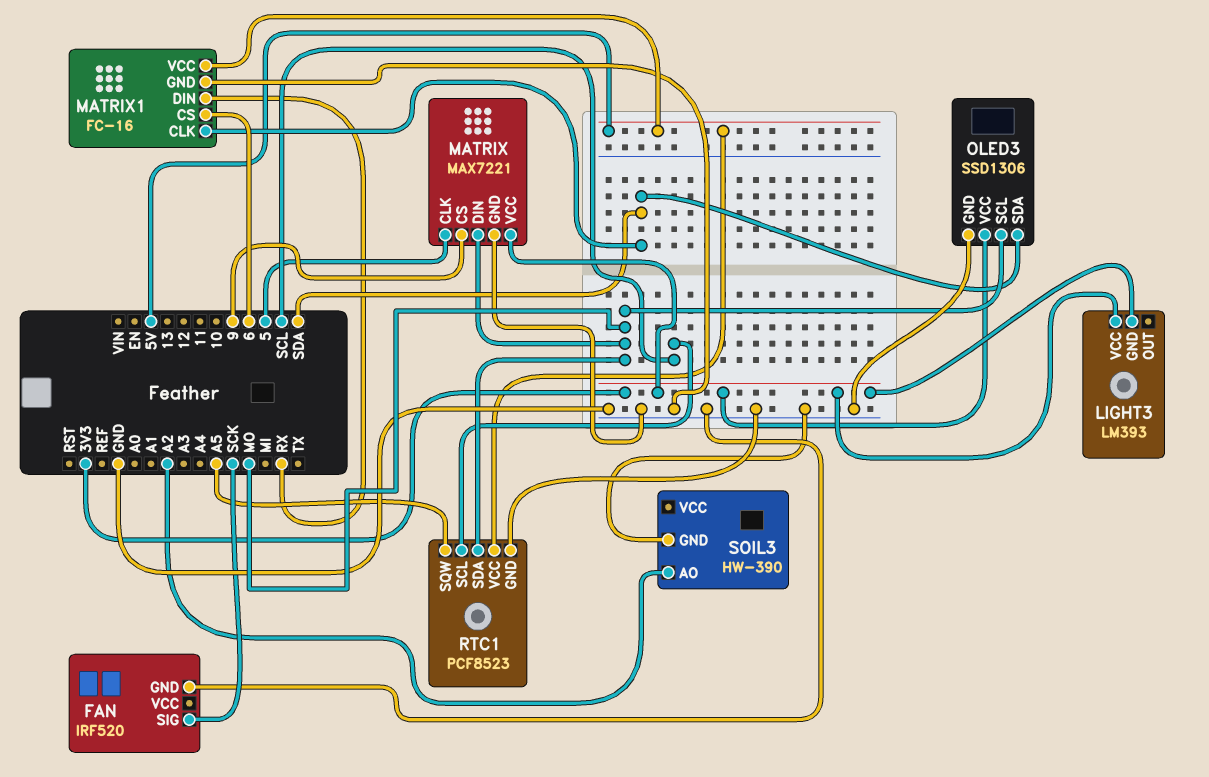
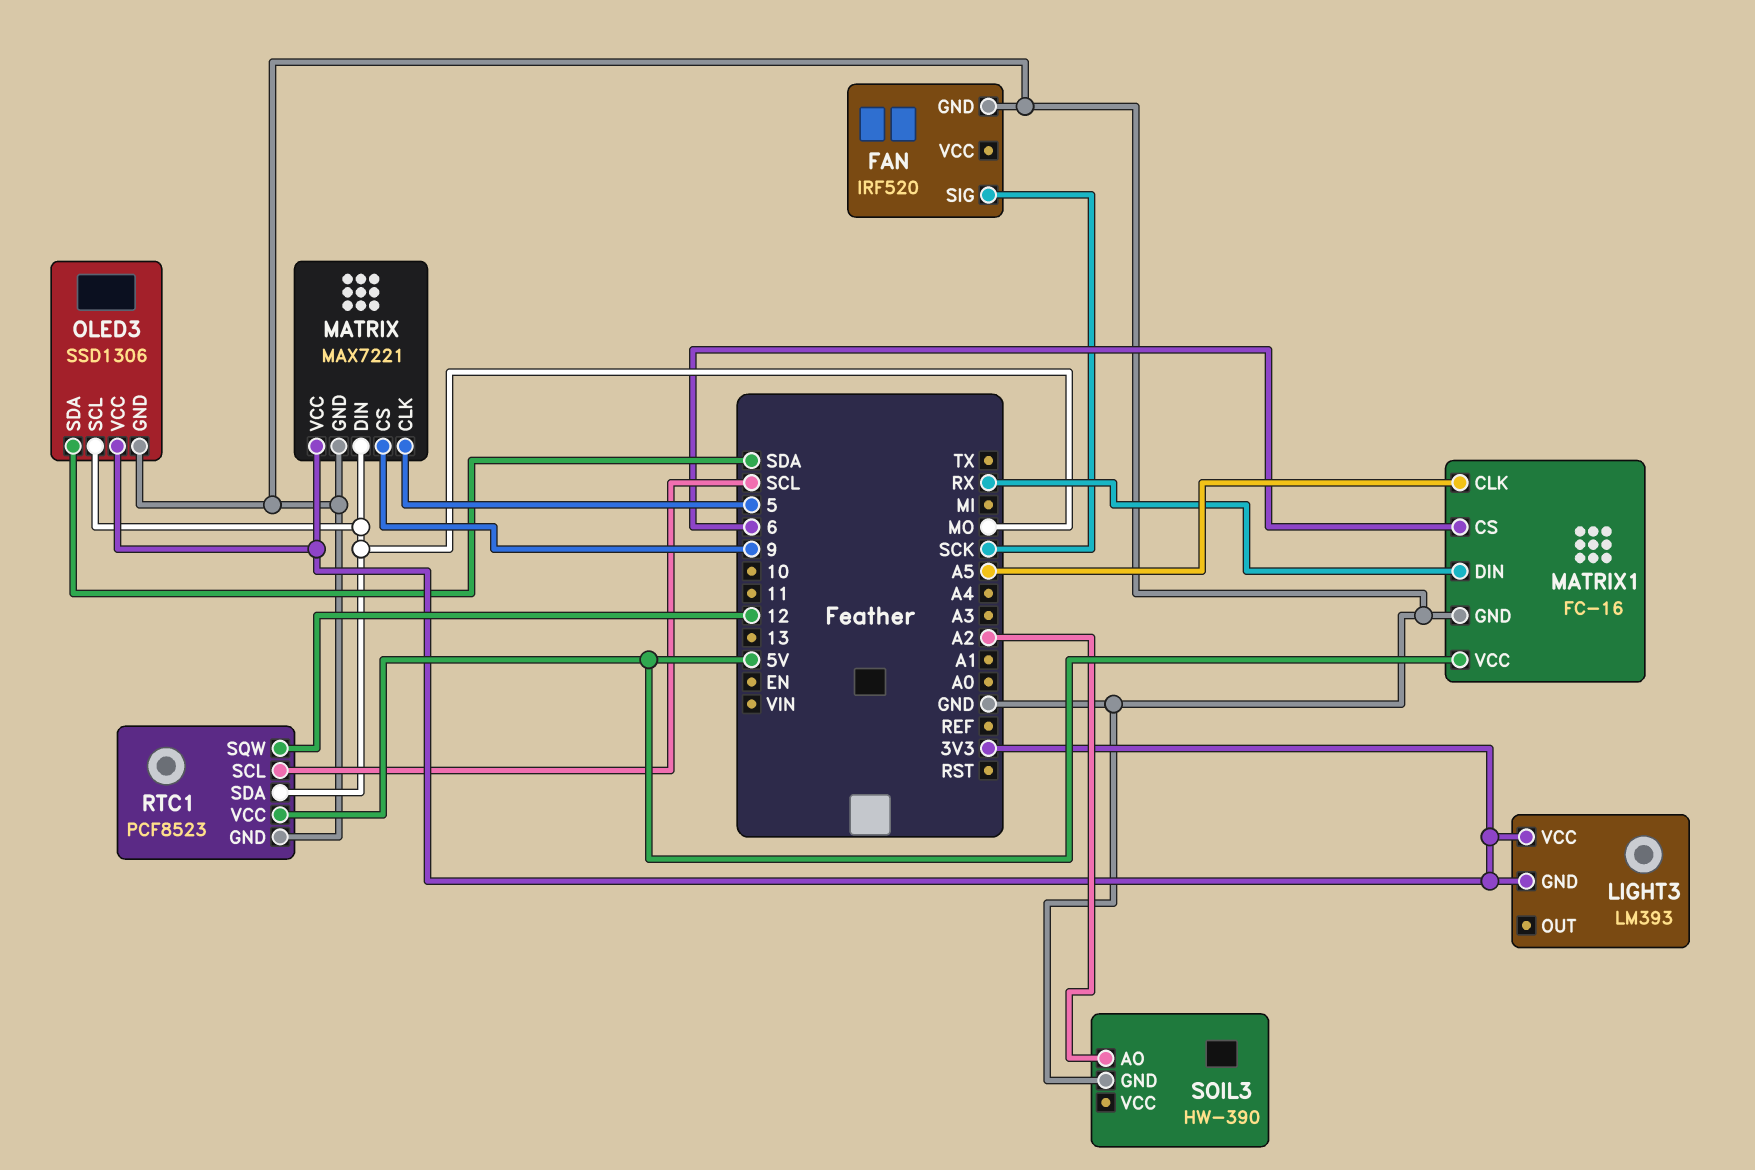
MATRIX1 pin CLK: SDA -> A5
RTC1 pin SQW: A5 -> 12

